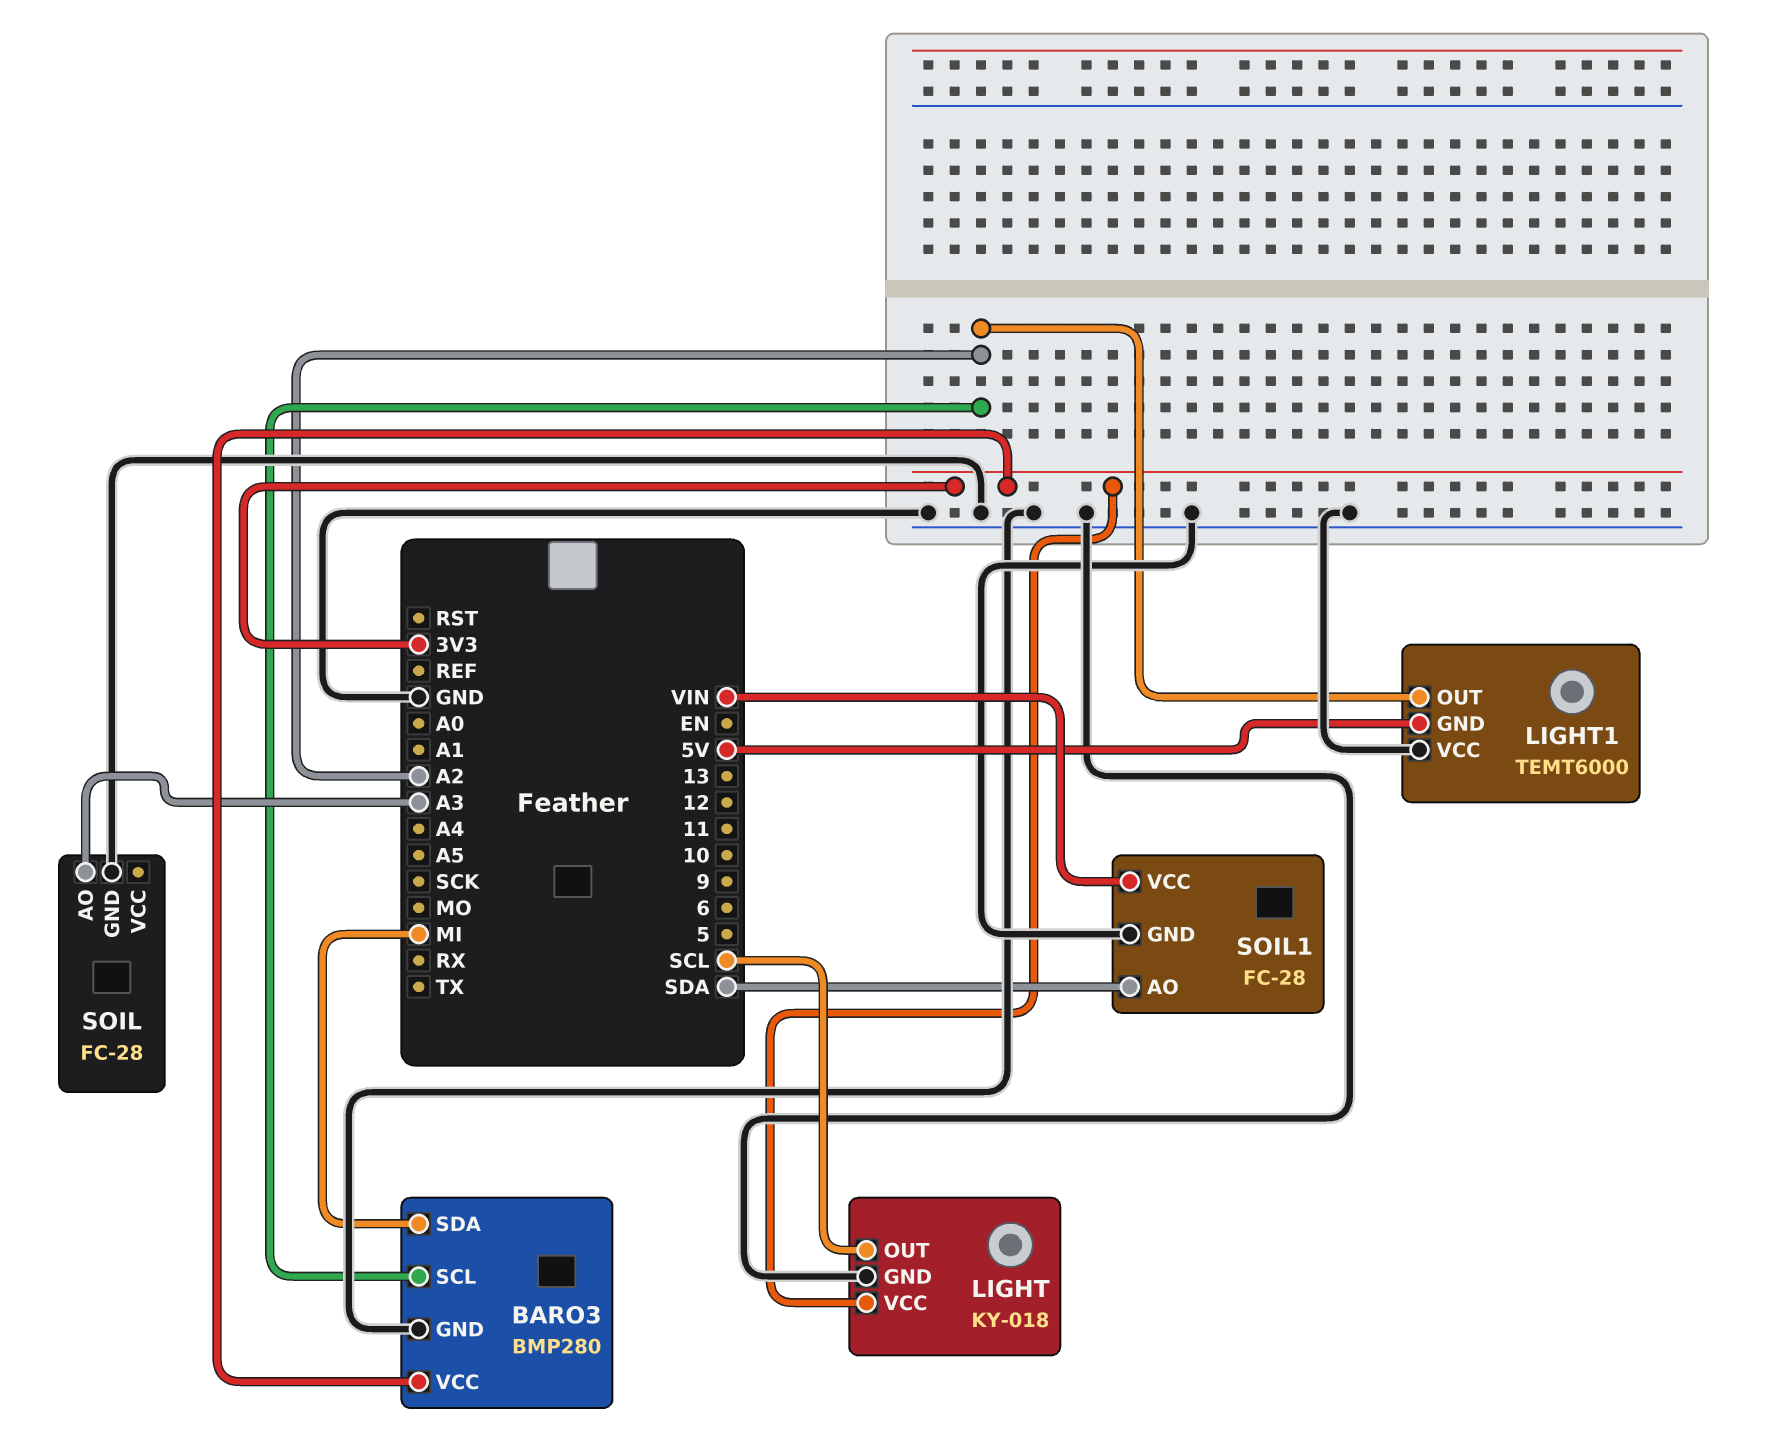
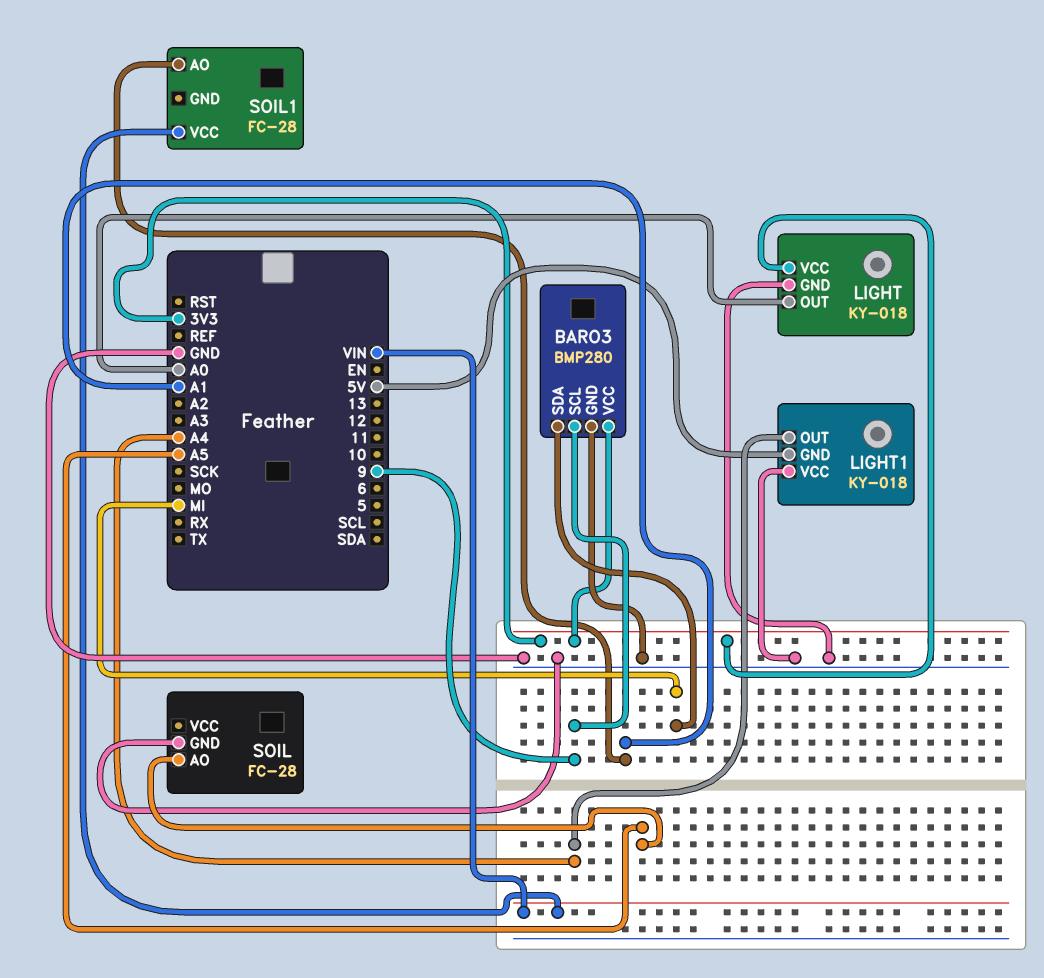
BARO3 pin SCL: A2 -> 9
LIGHT pin OUT: SCL -> A0
LIGHT1: TEMT6000 -> KY-018
LIGHT1 pin OUT: A2 -> A4
SOIL pin AO: A3 -> A5
SOIL1 pin AO: SDA -> A1
SOIL1 pin GND: GND -> none

